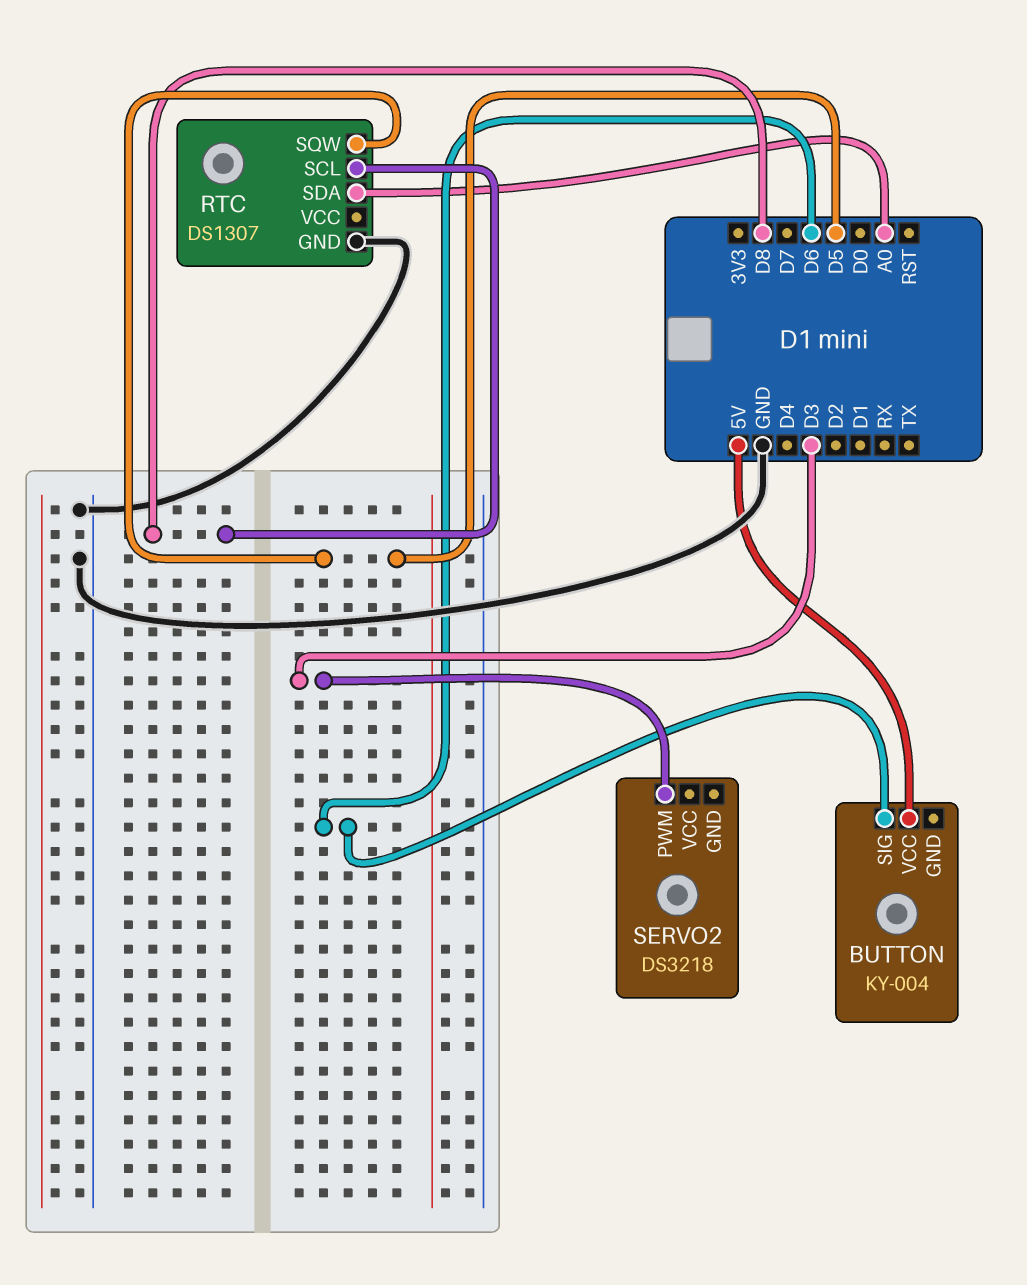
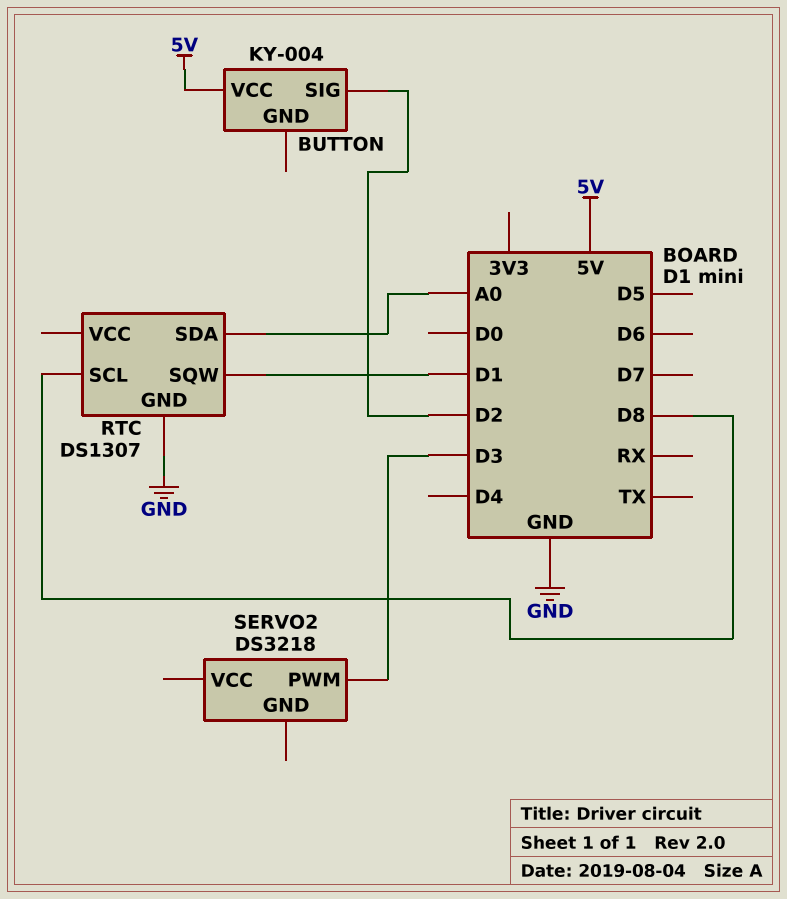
BUTTON pin SIG: D6 -> D2
RTC pin SQW: D5 -> D1

